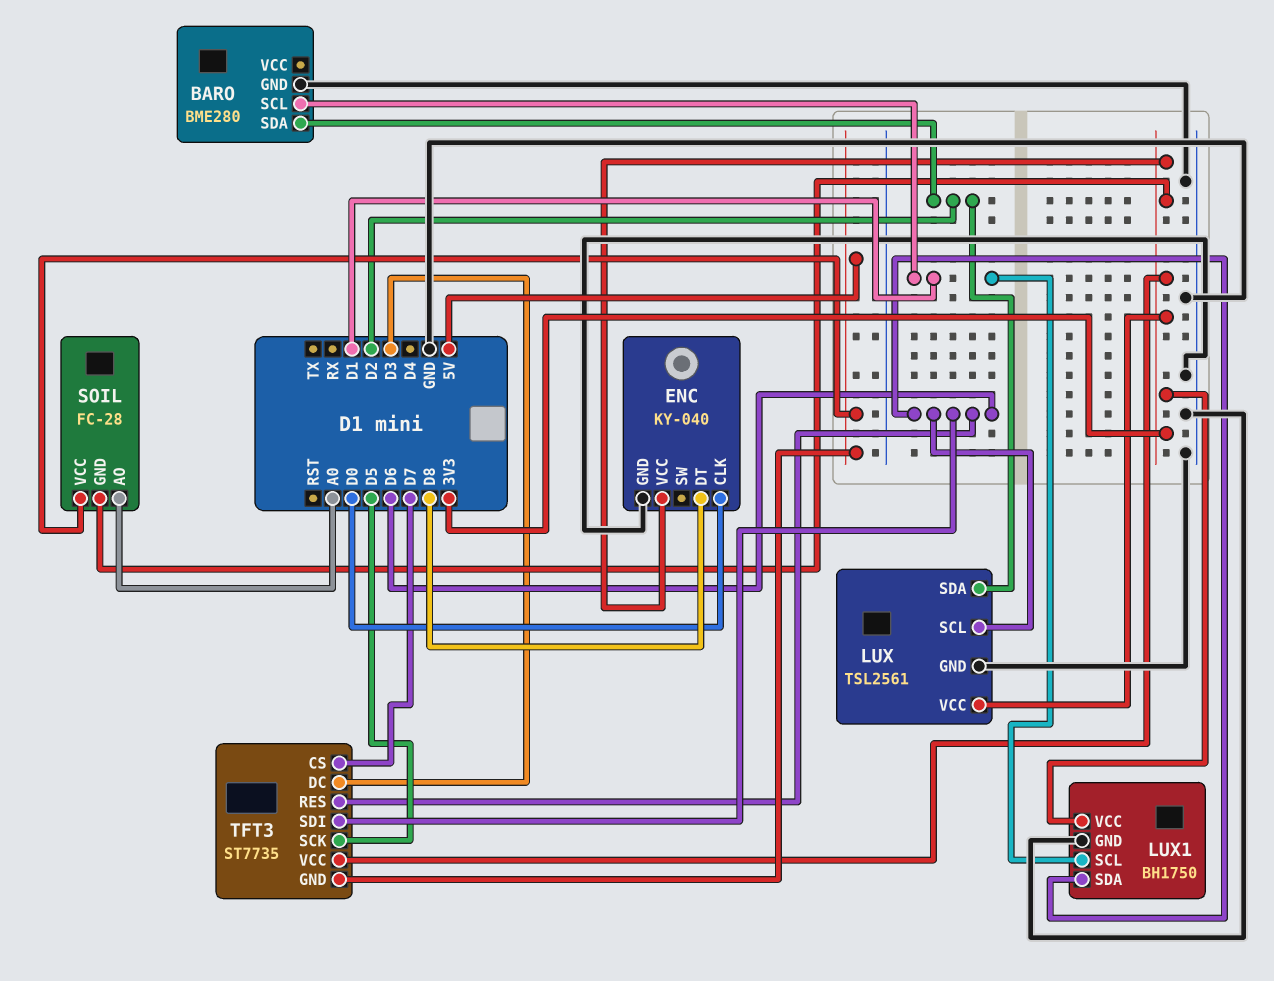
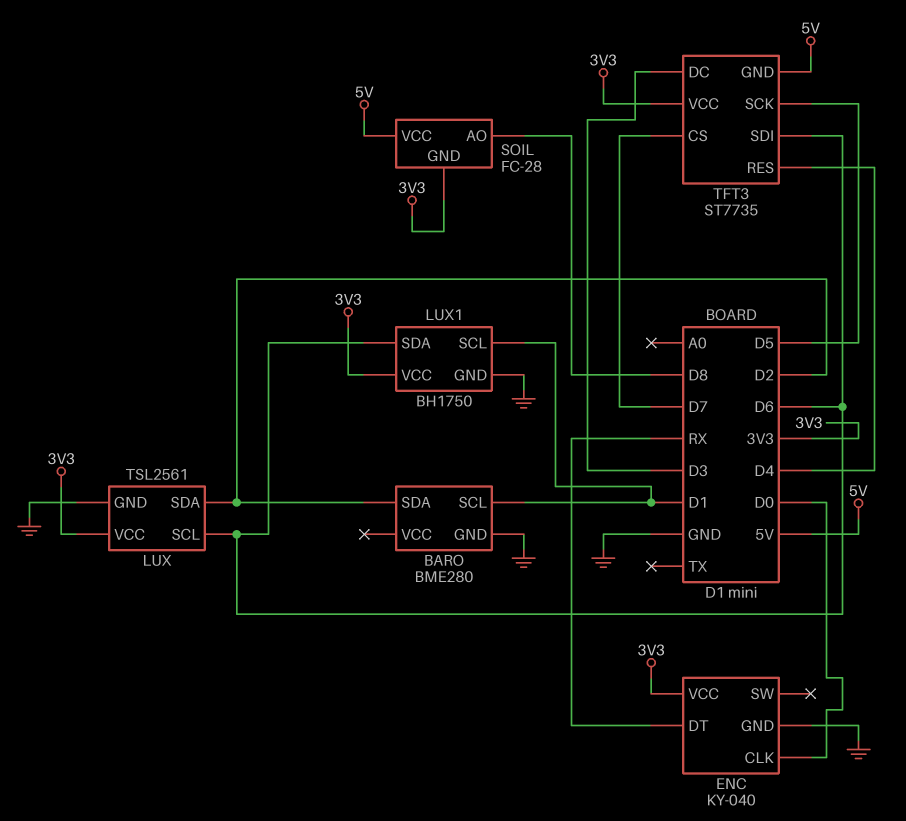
ENC pin DT: D8 -> RX
SOIL pin AO: A0 -> D8
TFT3 pin RES: D6 -> D4

